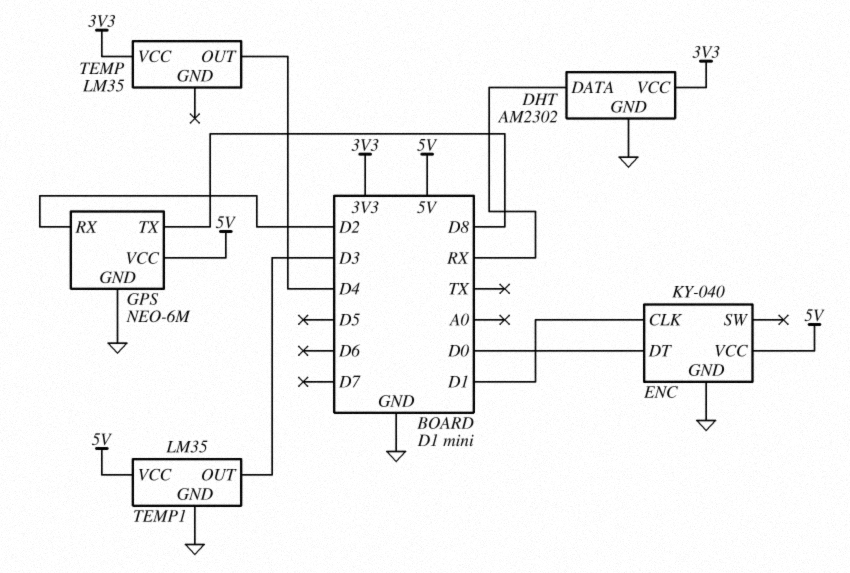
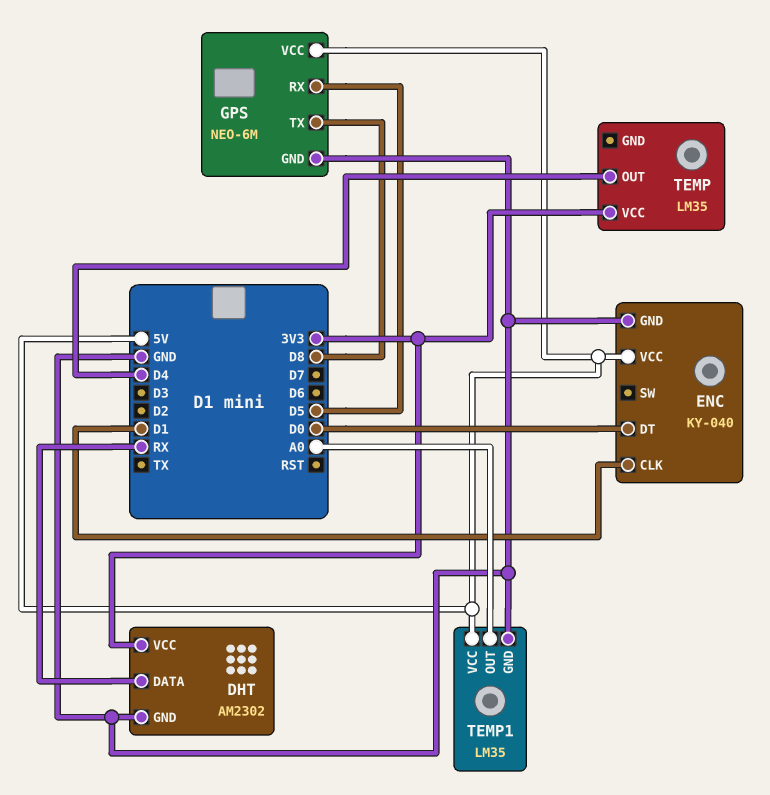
GPS pin RX: D2 -> D5
TEMP1 pin OUT: D3 -> A0

